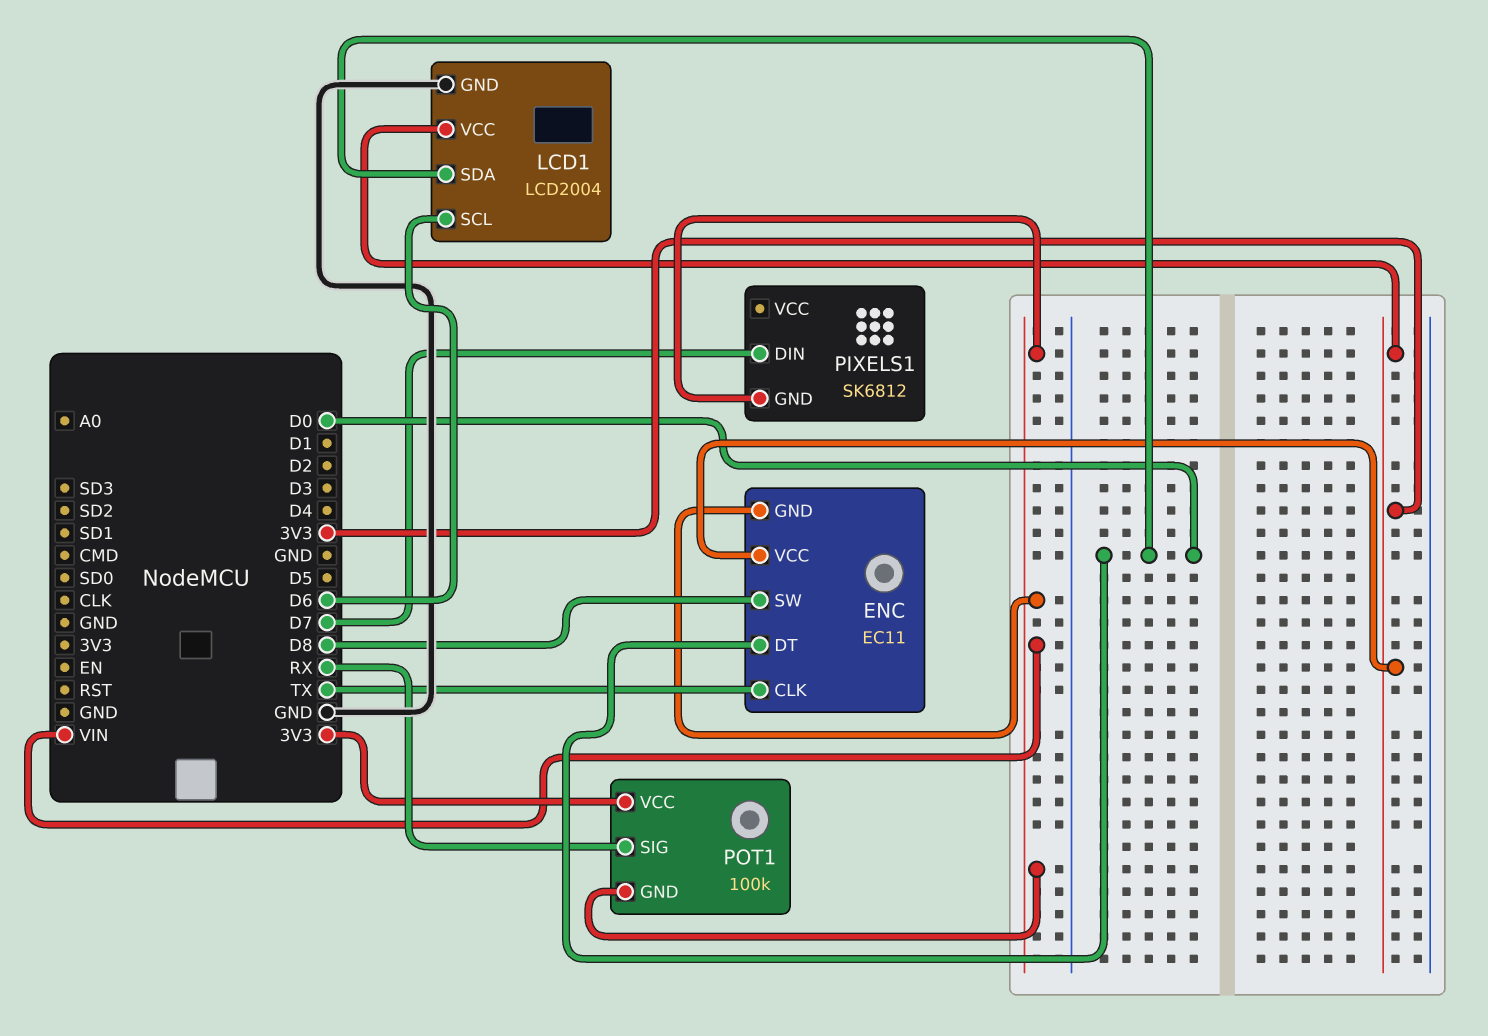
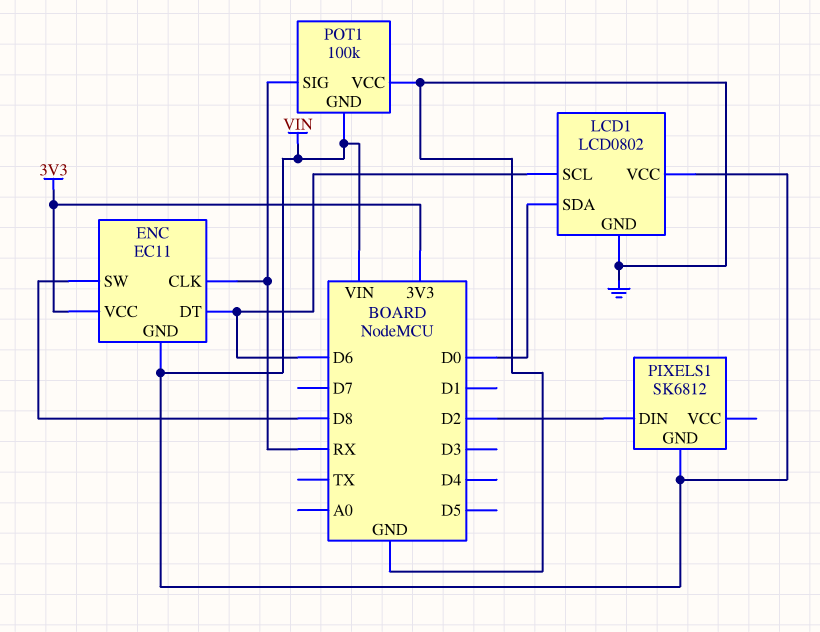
ENC pin CLK: TX -> RX
ENC pin DT: D0 -> D6
LCD1: LCD2004 -> LCD0802
LCD1 pin VCC: 3V3 -> VIN
PIXELS1 pin DIN: D7 -> D2
POT1 pin VCC: 3V3 -> GND

